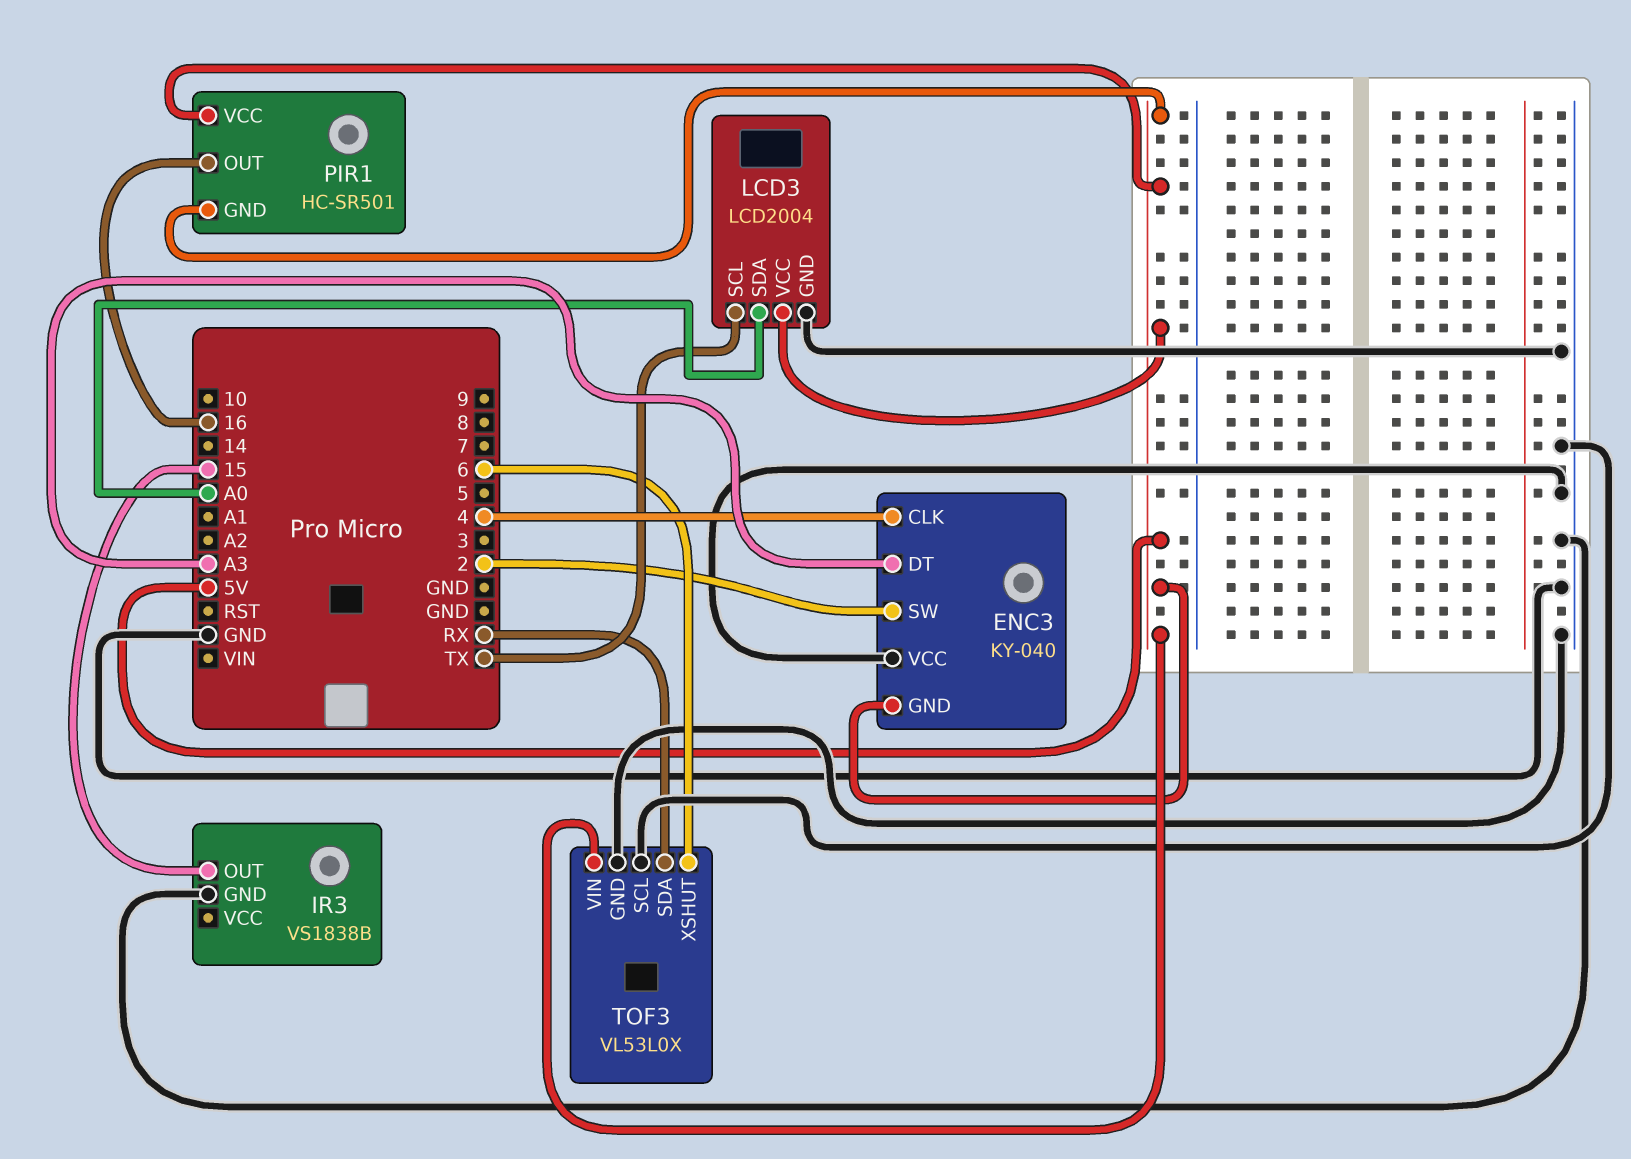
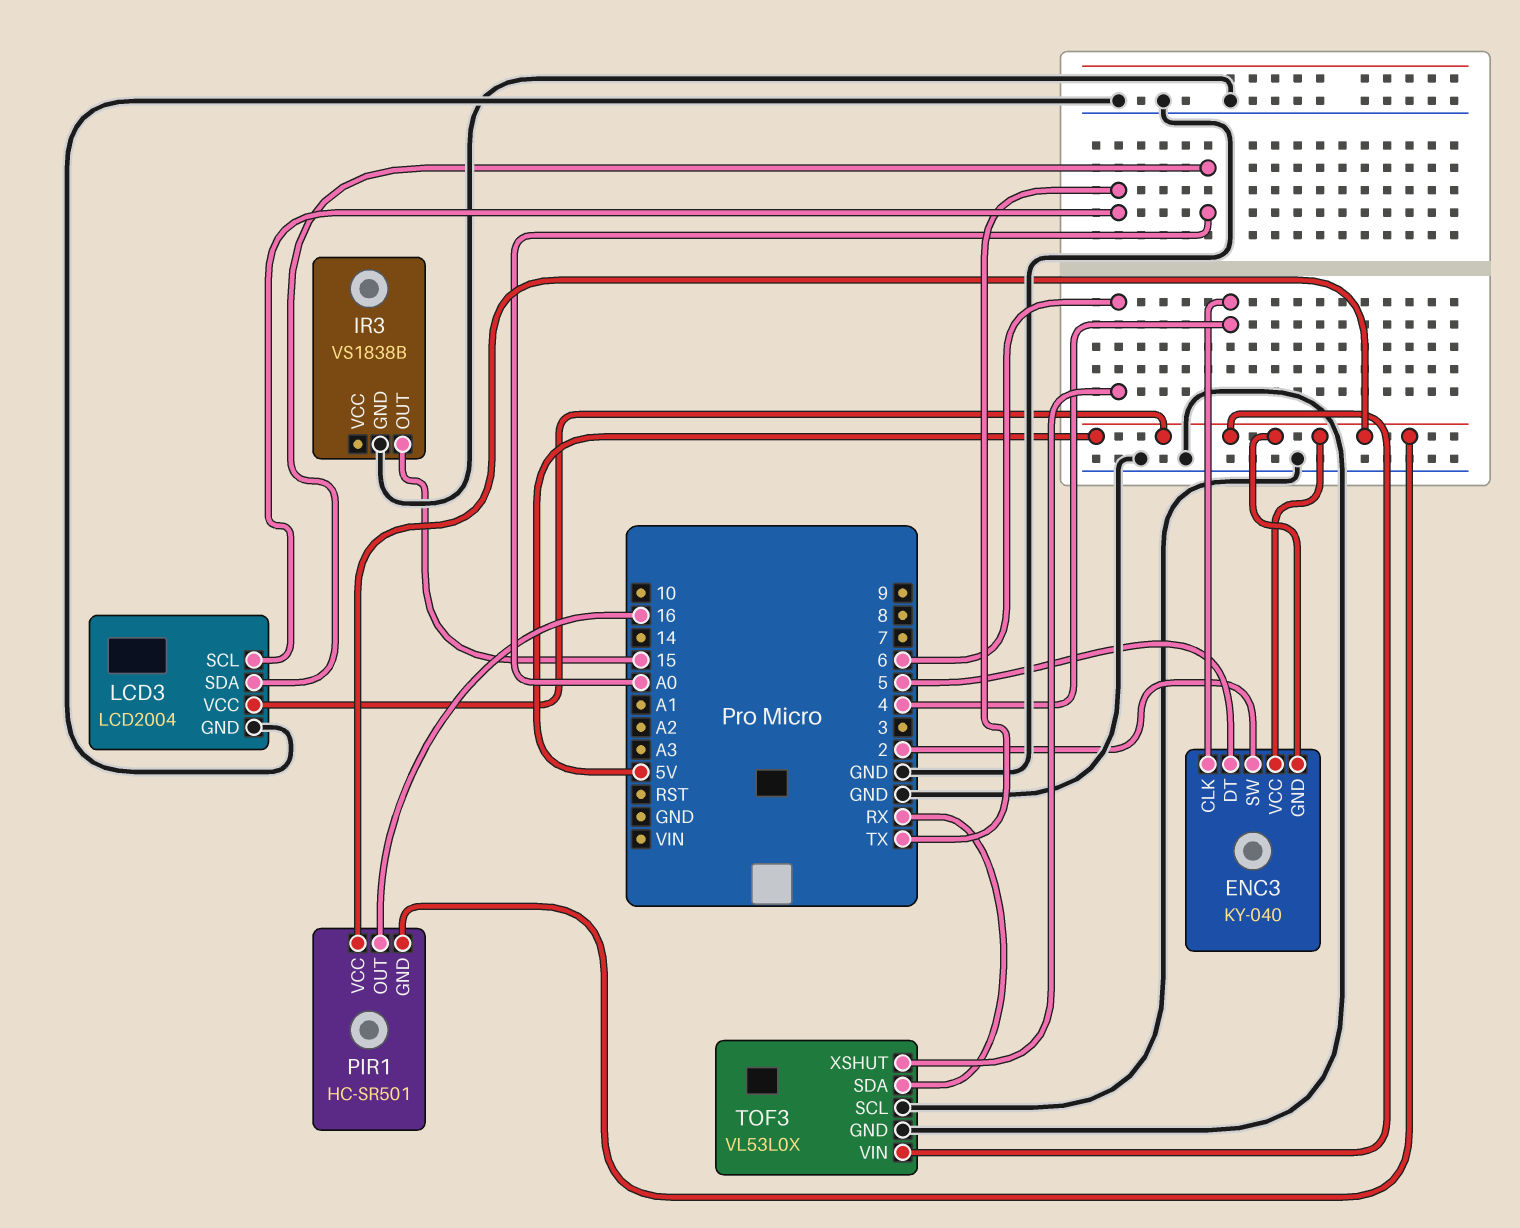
ENC3 pin DT: A3 -> 5
ENC3 pin VCC: GND -> 5V

